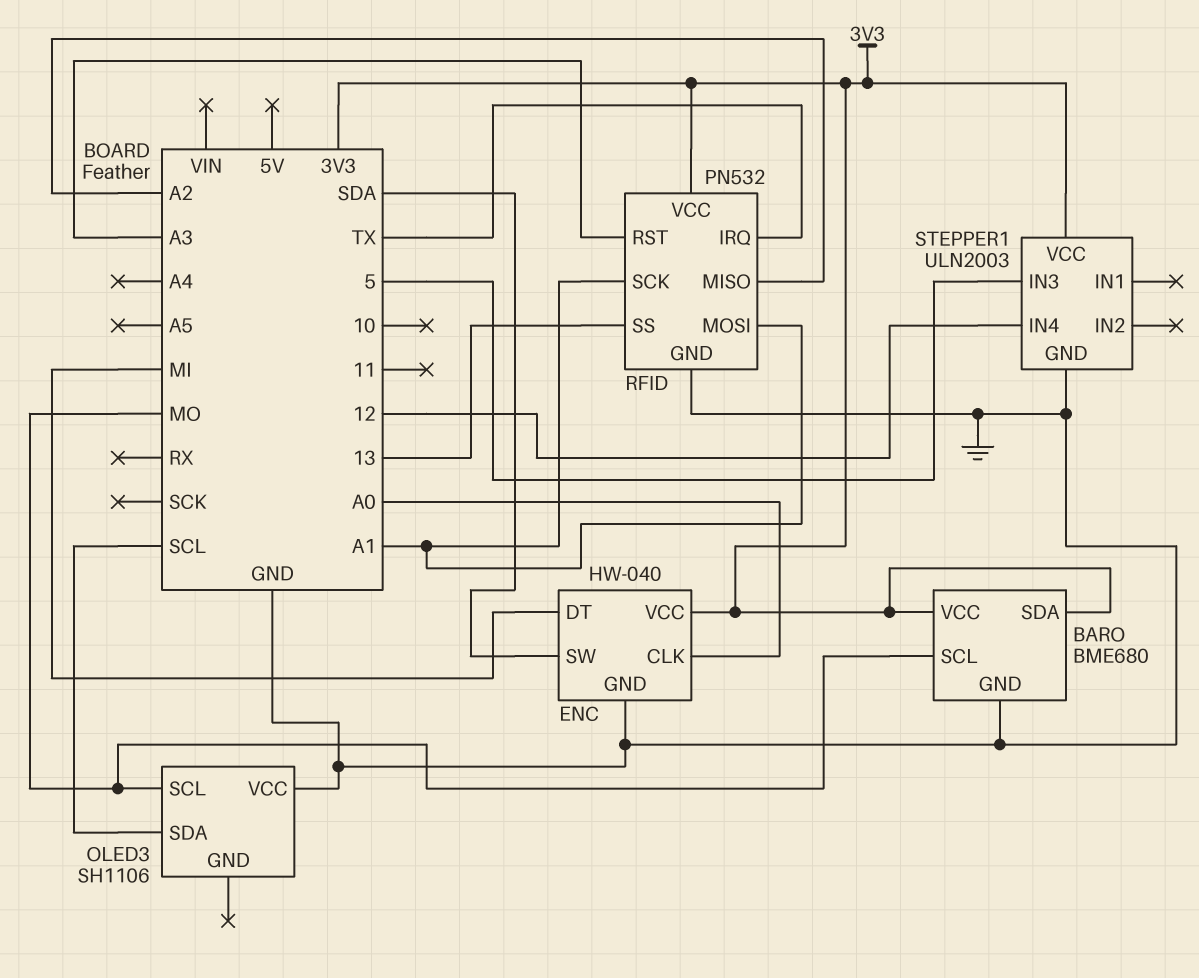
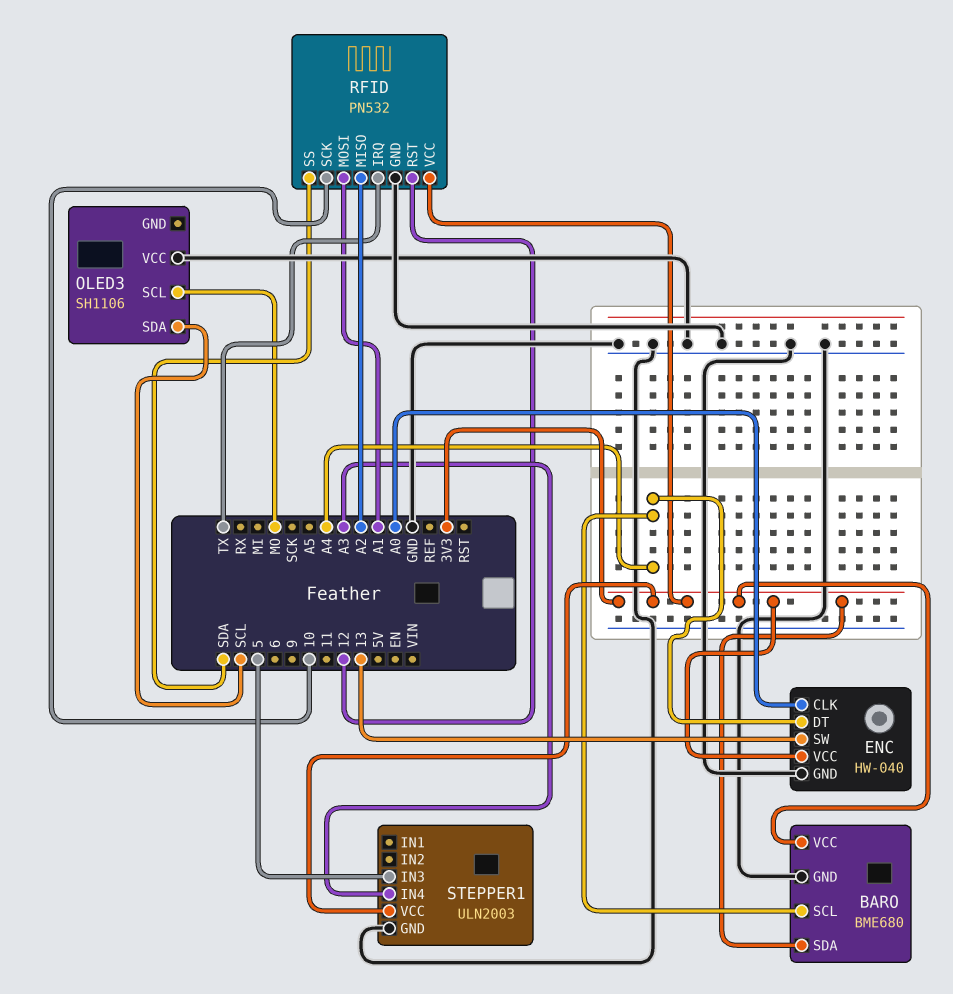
BARO pin SCL: MO -> A4
ENC pin DT: MI -> A4
ENC pin SW: SDA -> 13
RFID pin RST: A3 -> 12
RFID pin SCK: A1 -> 10
RFID pin SS: 13 -> SDA
STEPPER1 pin IN4: 12 -> A3

